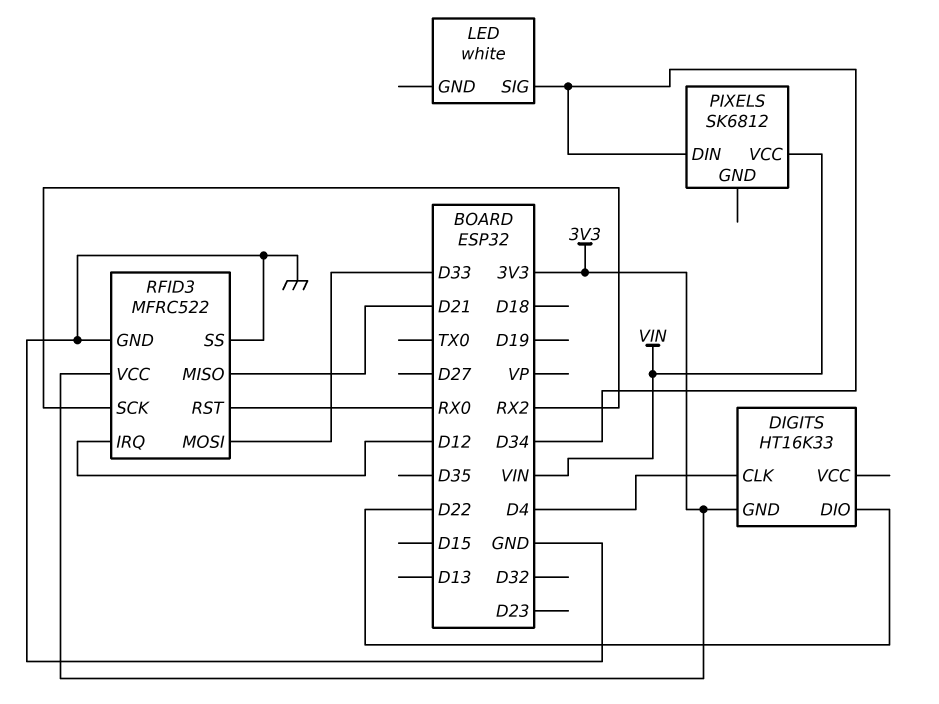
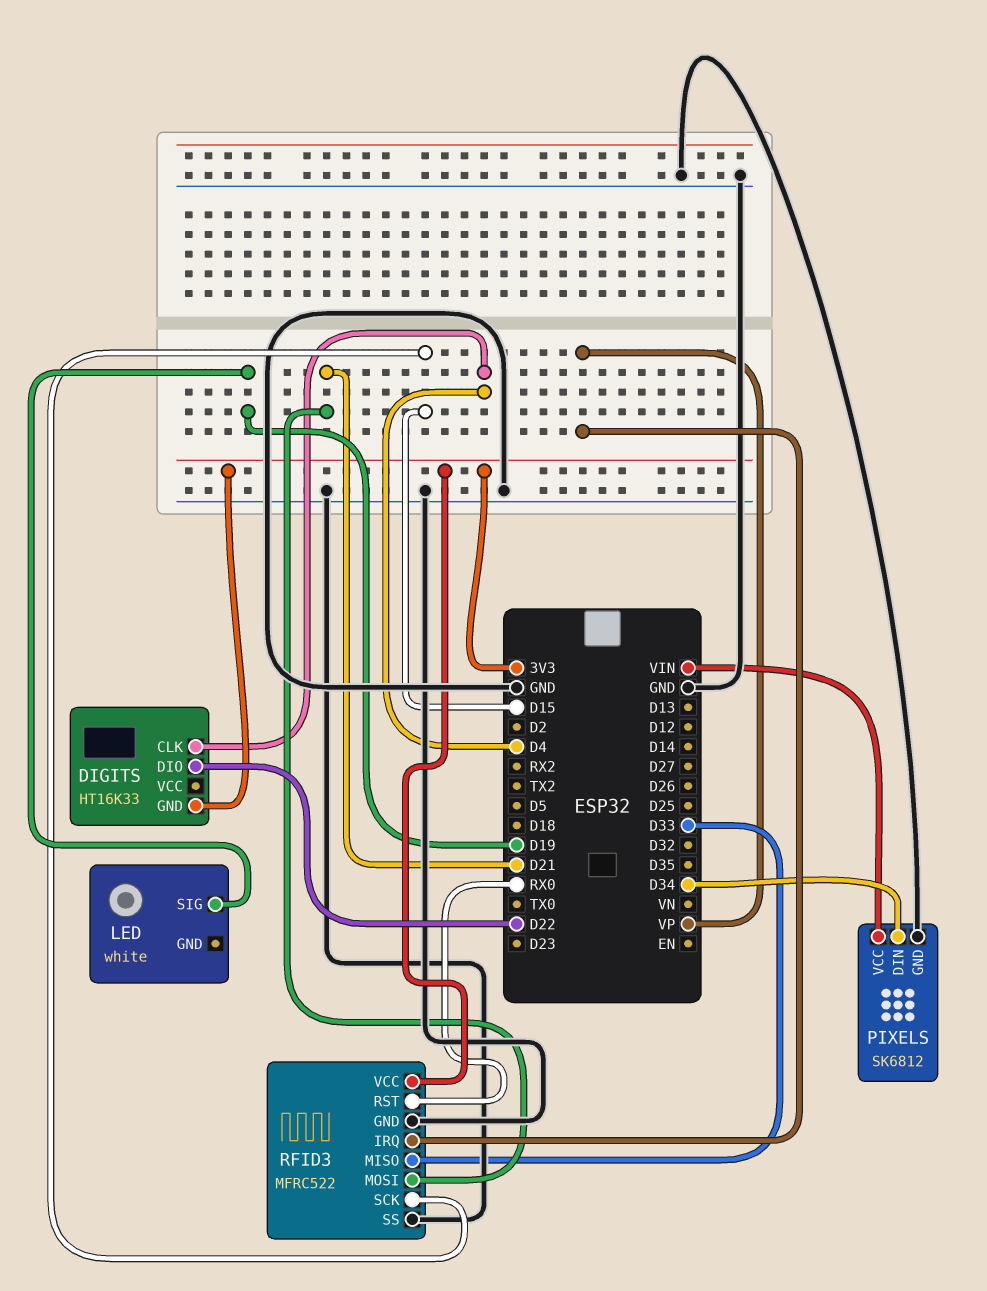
LED pin SIG: D34 -> D19
PIXELS pin GND: none -> GND
RFID3 pin IRQ: D12 -> VP
RFID3 pin MISO: D21 -> D33
RFID3 pin MOSI: D33 -> D21
RFID3 pin SCK: RX2 -> D15

